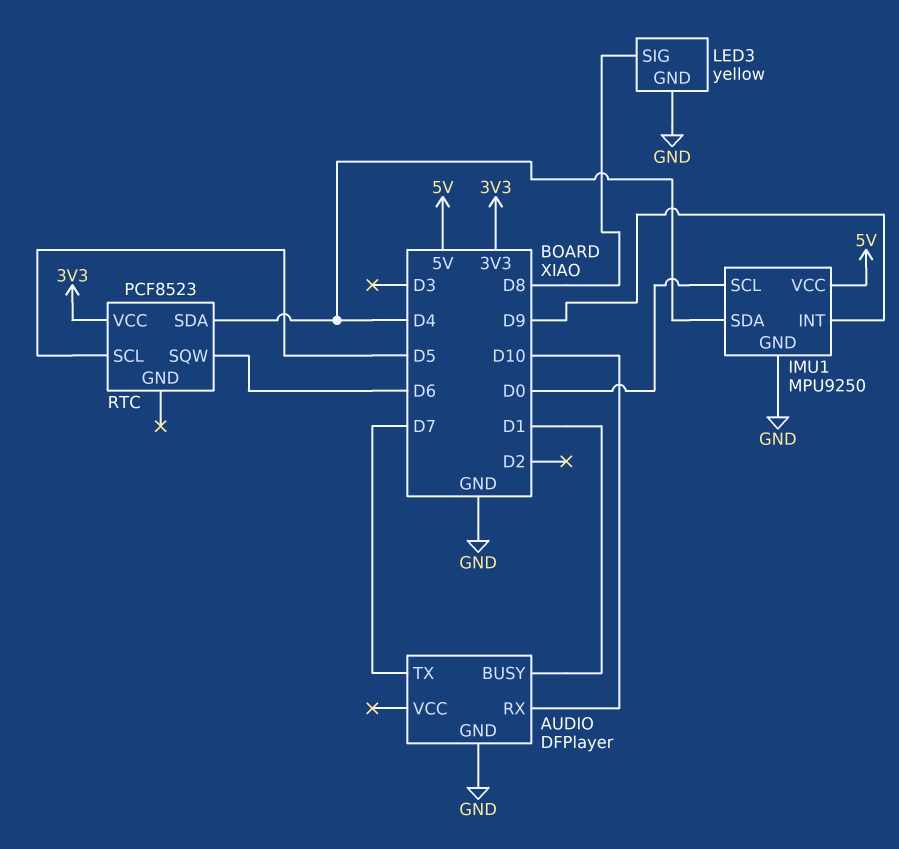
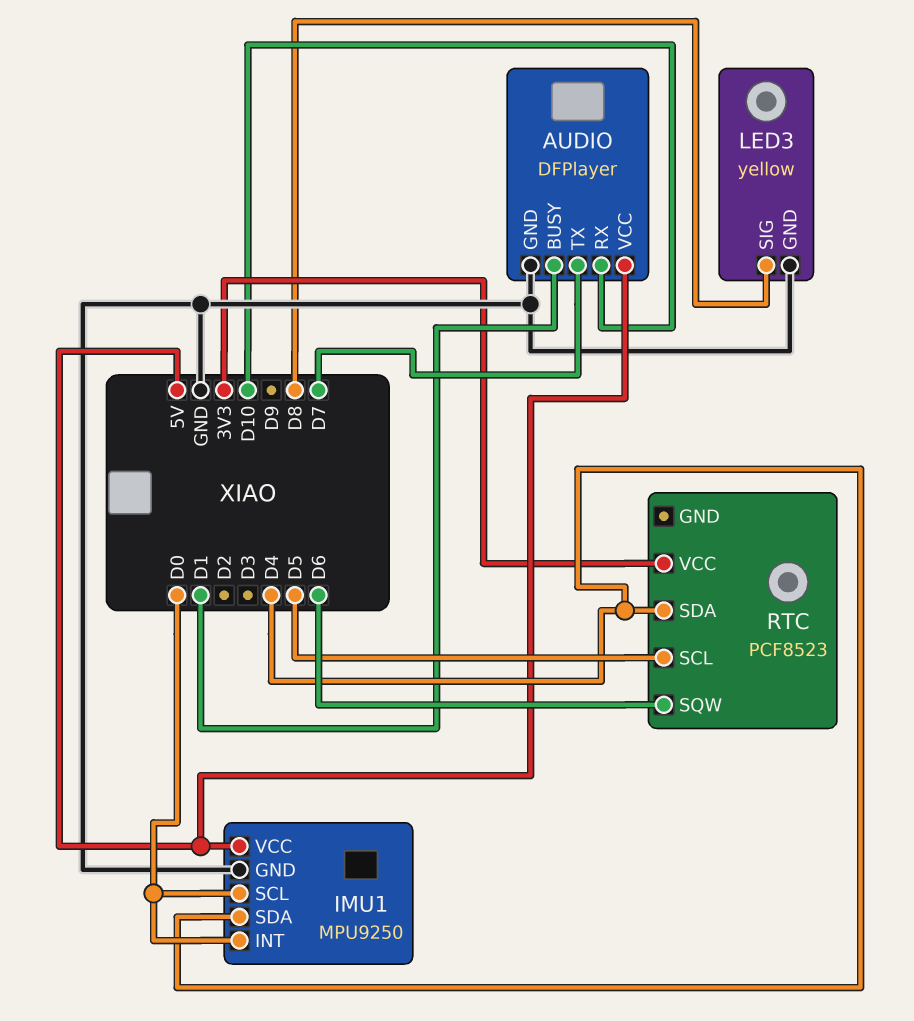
AUDIO pin VCC: none -> 5V
IMU1 pin INT: D9 -> D0

